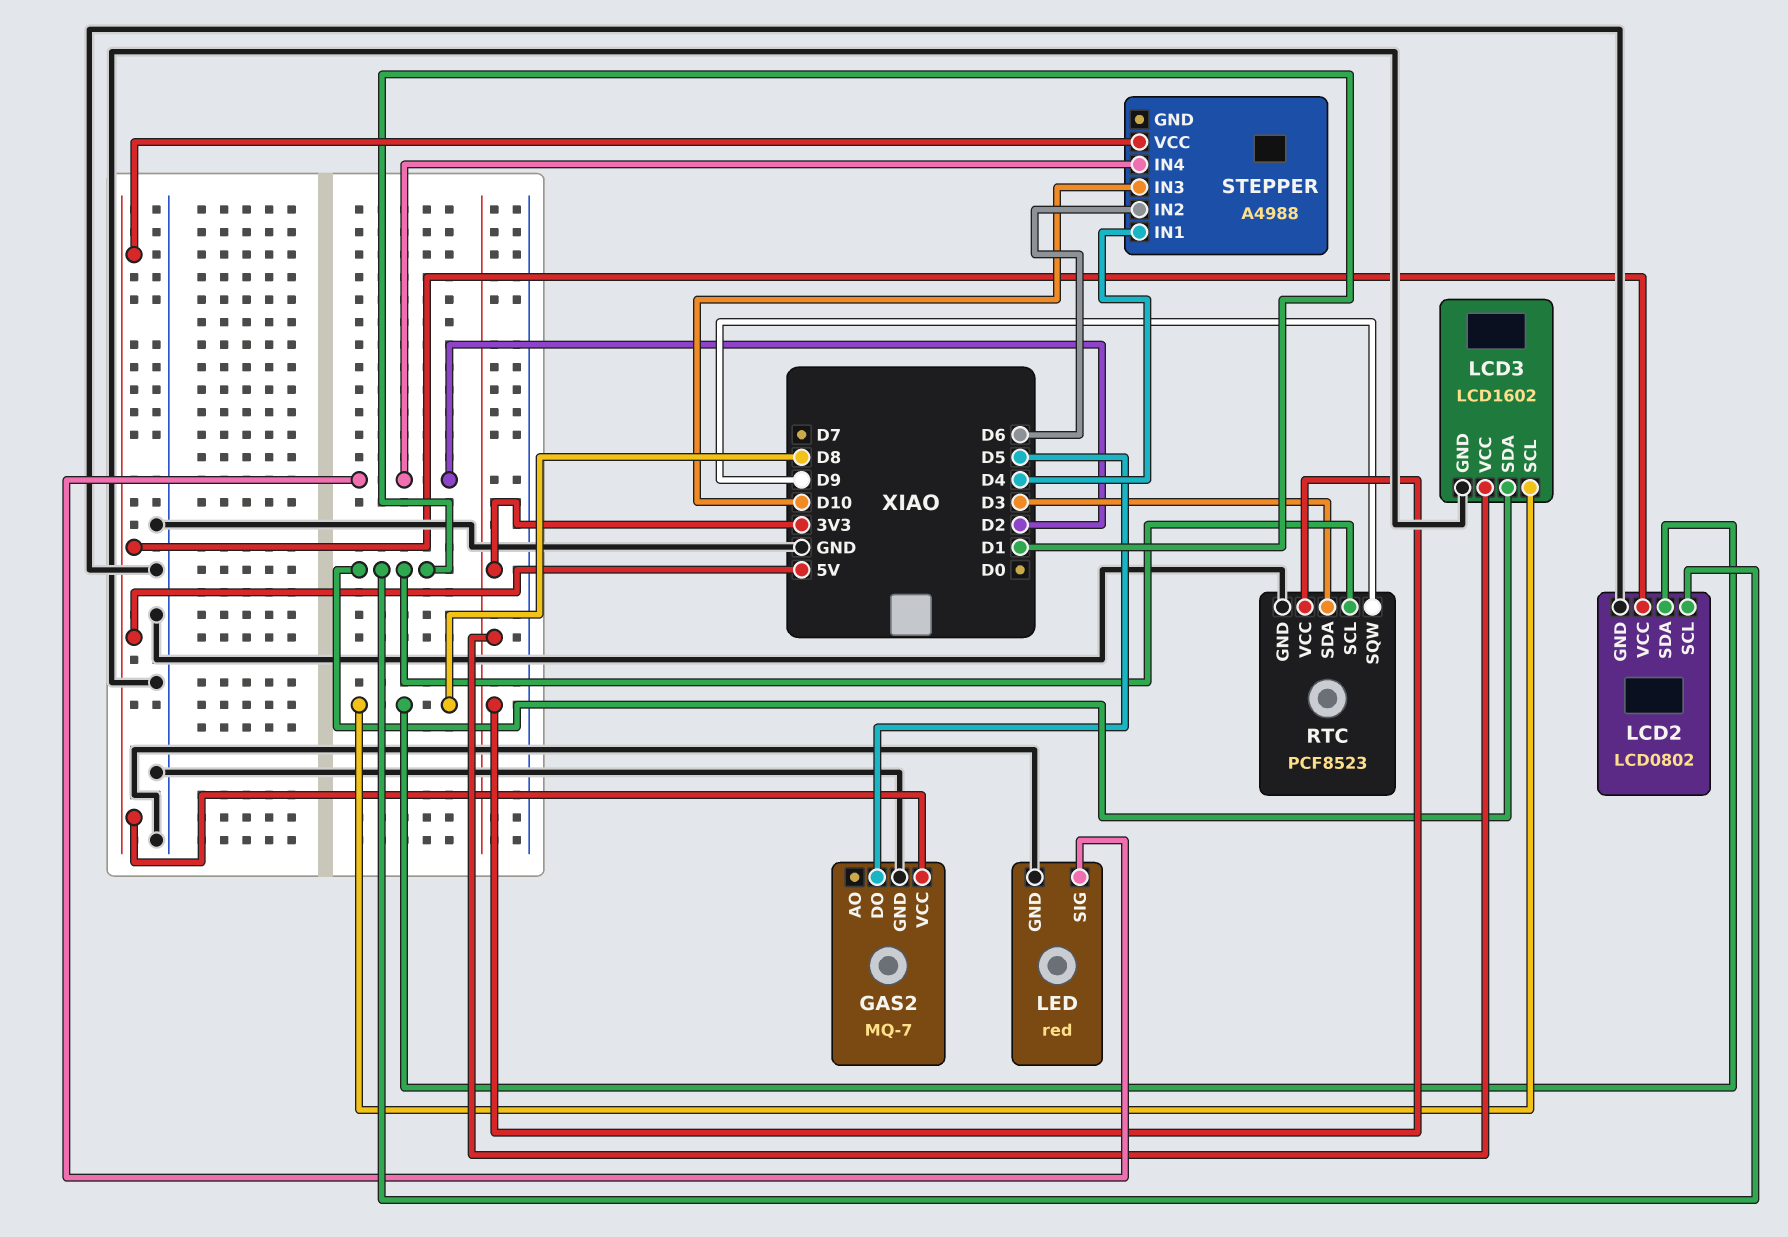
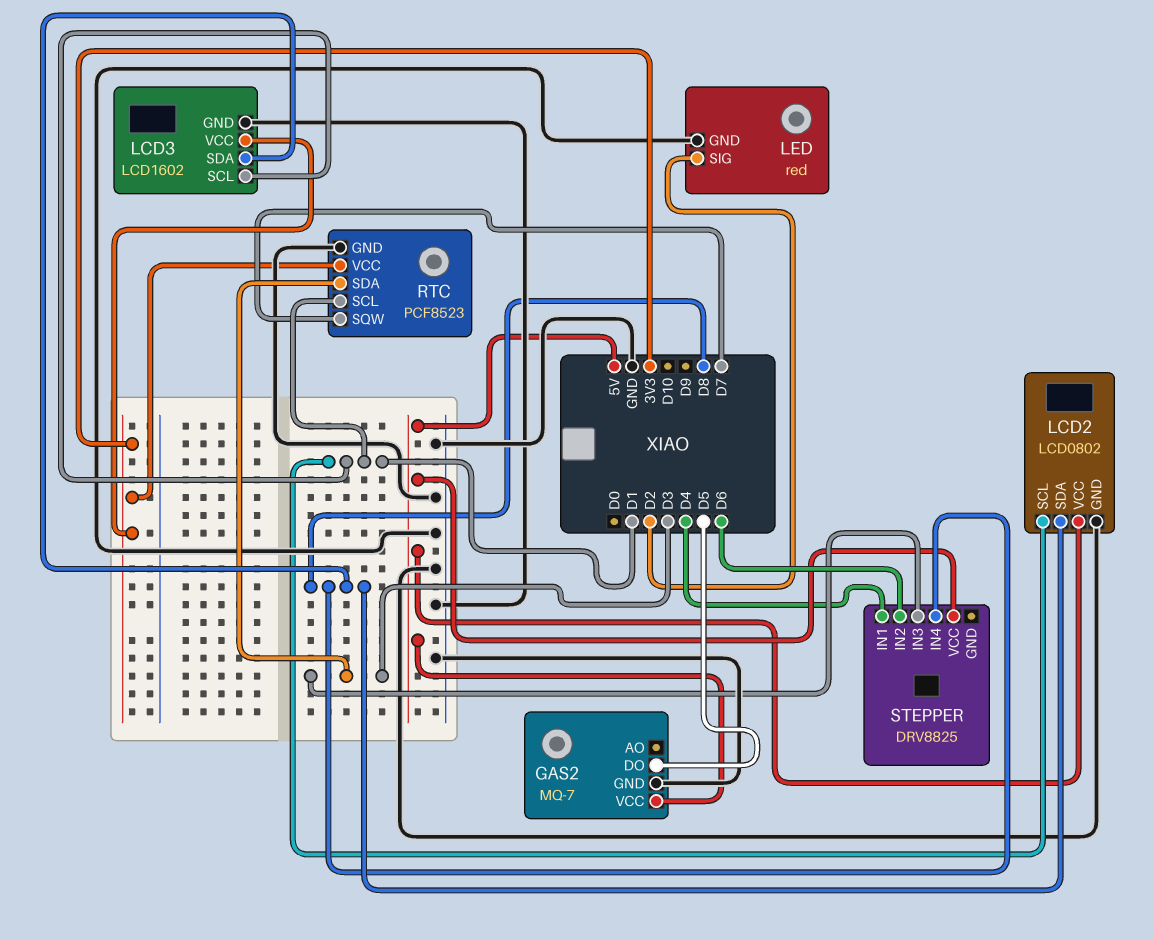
LCD3 pin SCL: D8 -> D1
LCD3 pin SDA: D1 -> D8
RTC pin SQW: D9 -> D7
STEPPER: A4988 -> DRV8825
STEPPER pin IN3: D10 -> D3
STEPPER pin IN4: D2 -> D8

